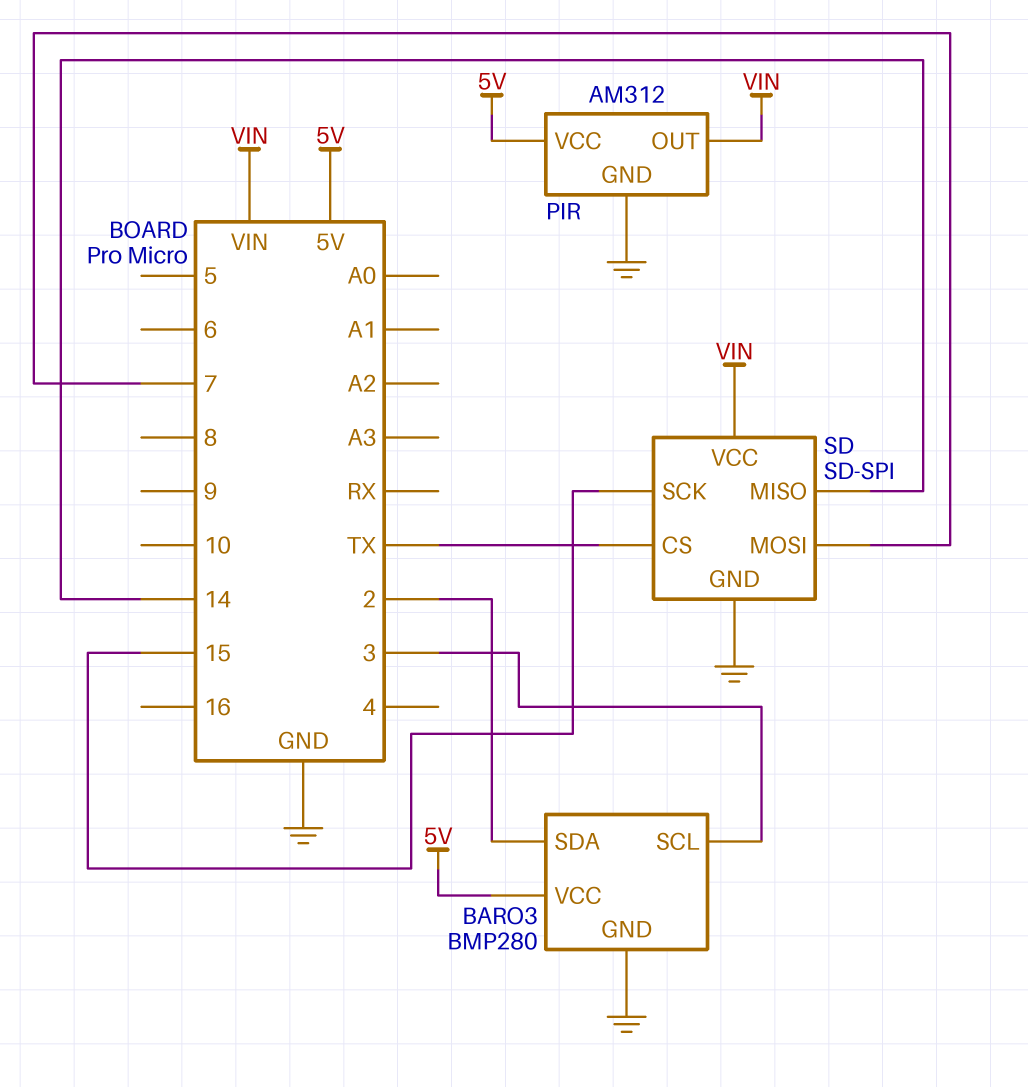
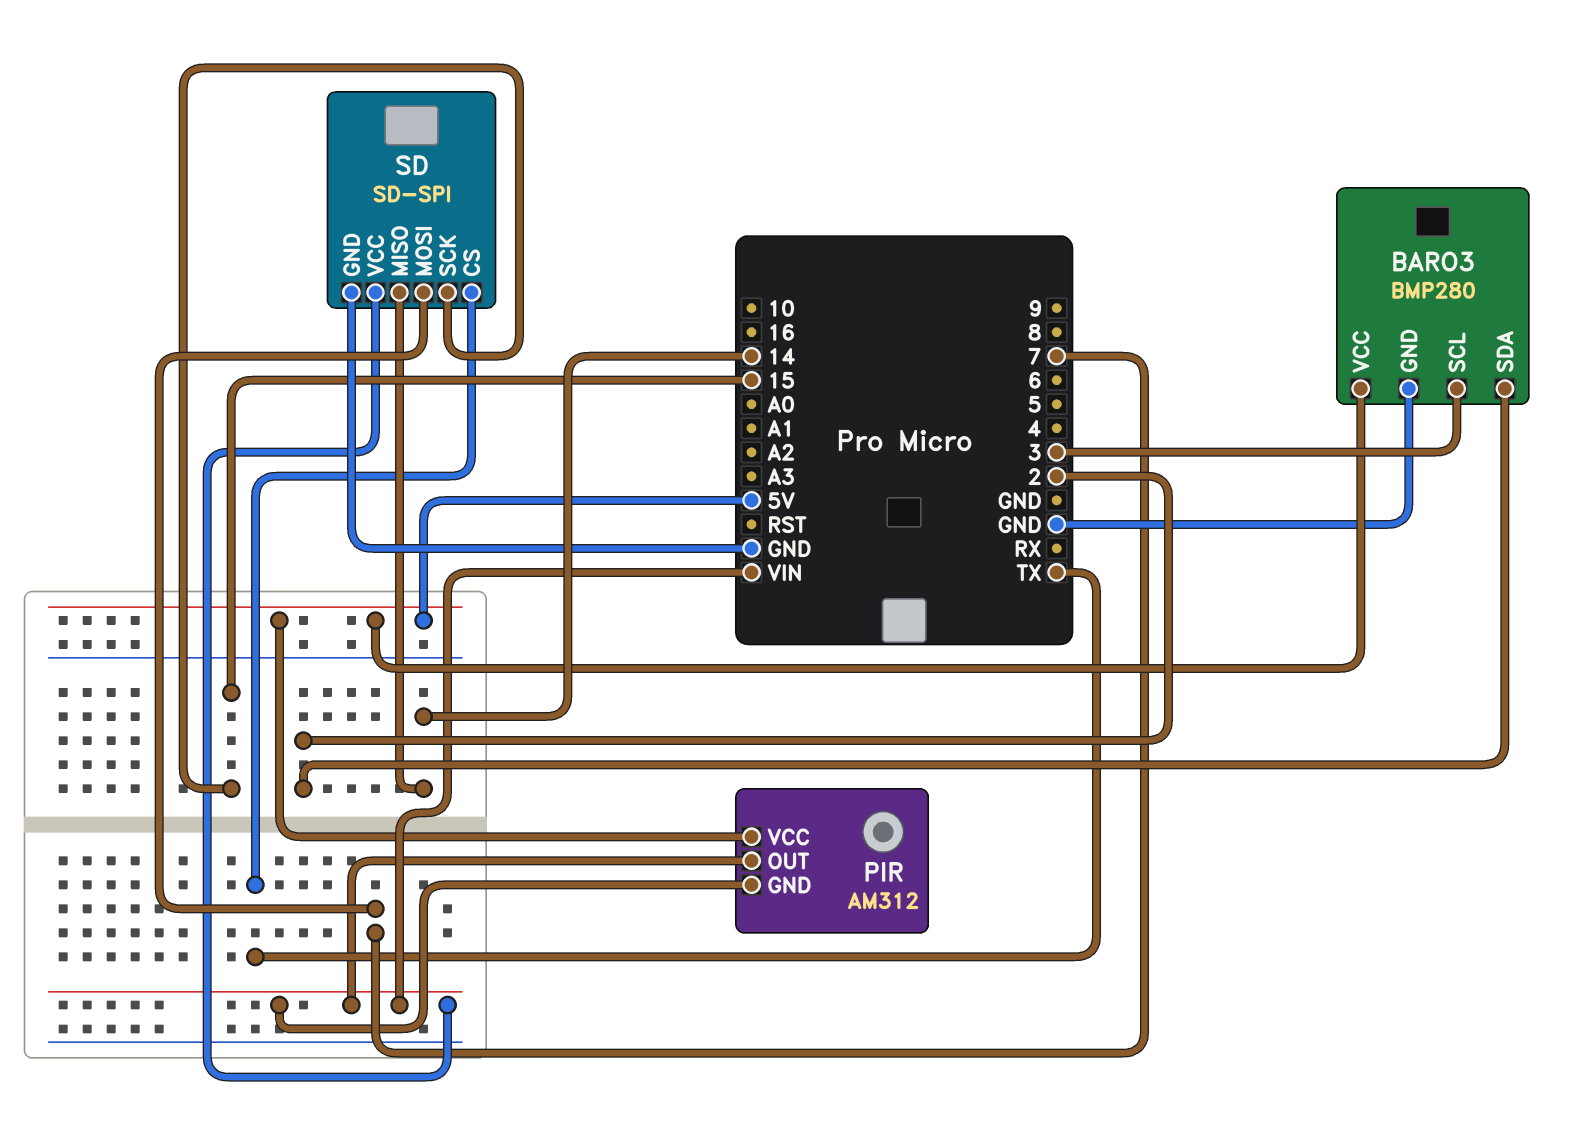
PIR pin GND: GND -> VIN

